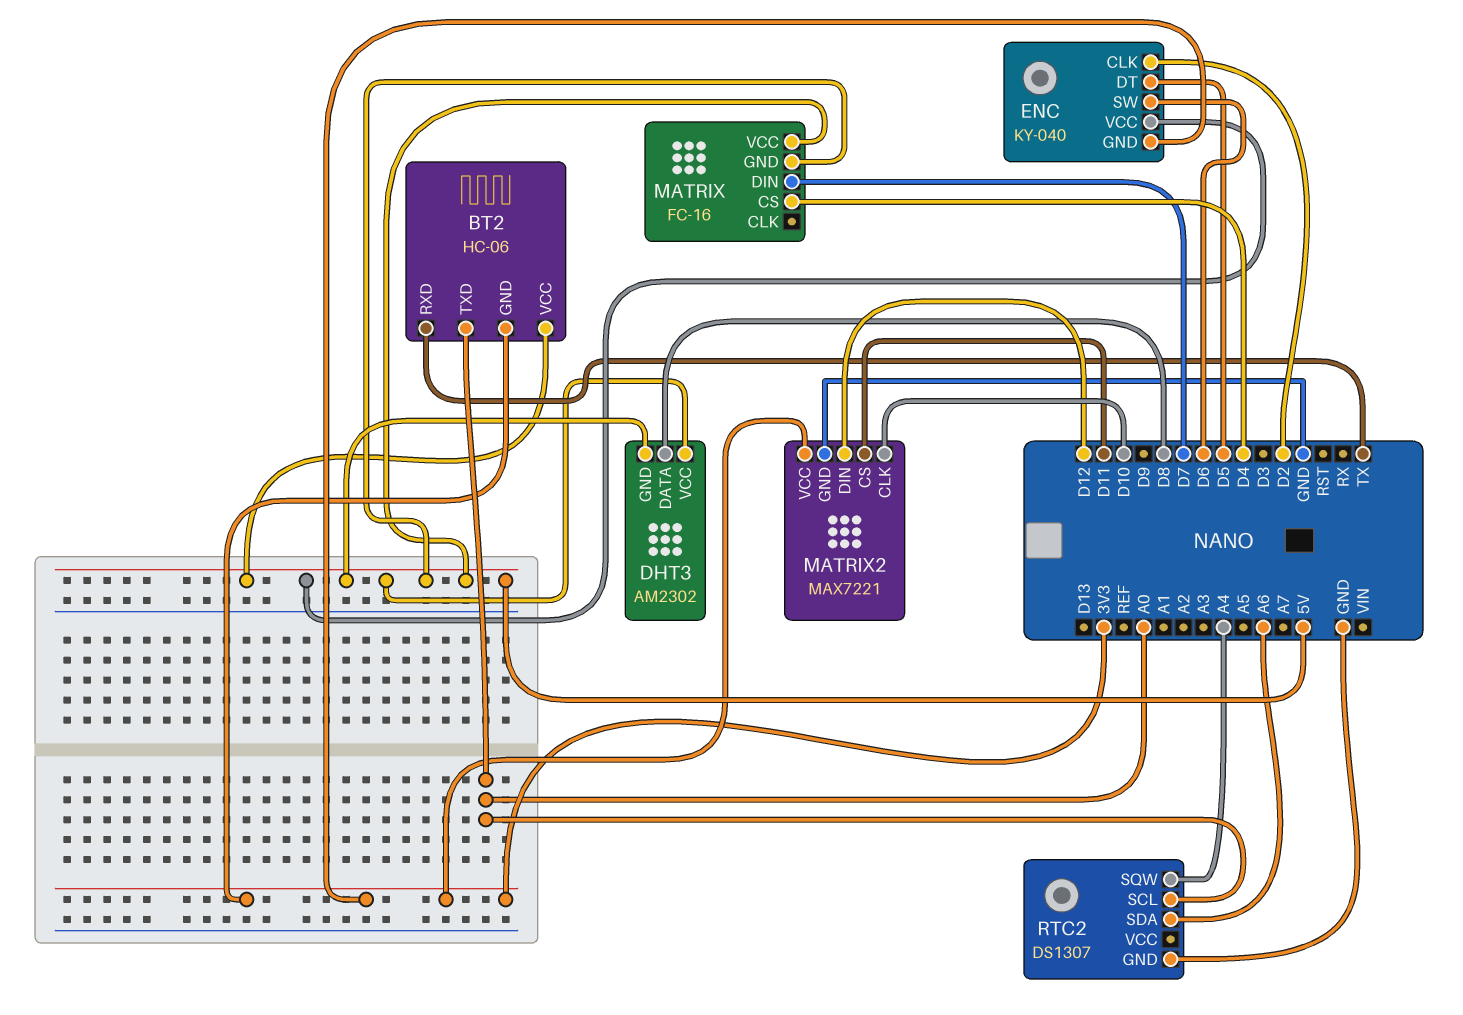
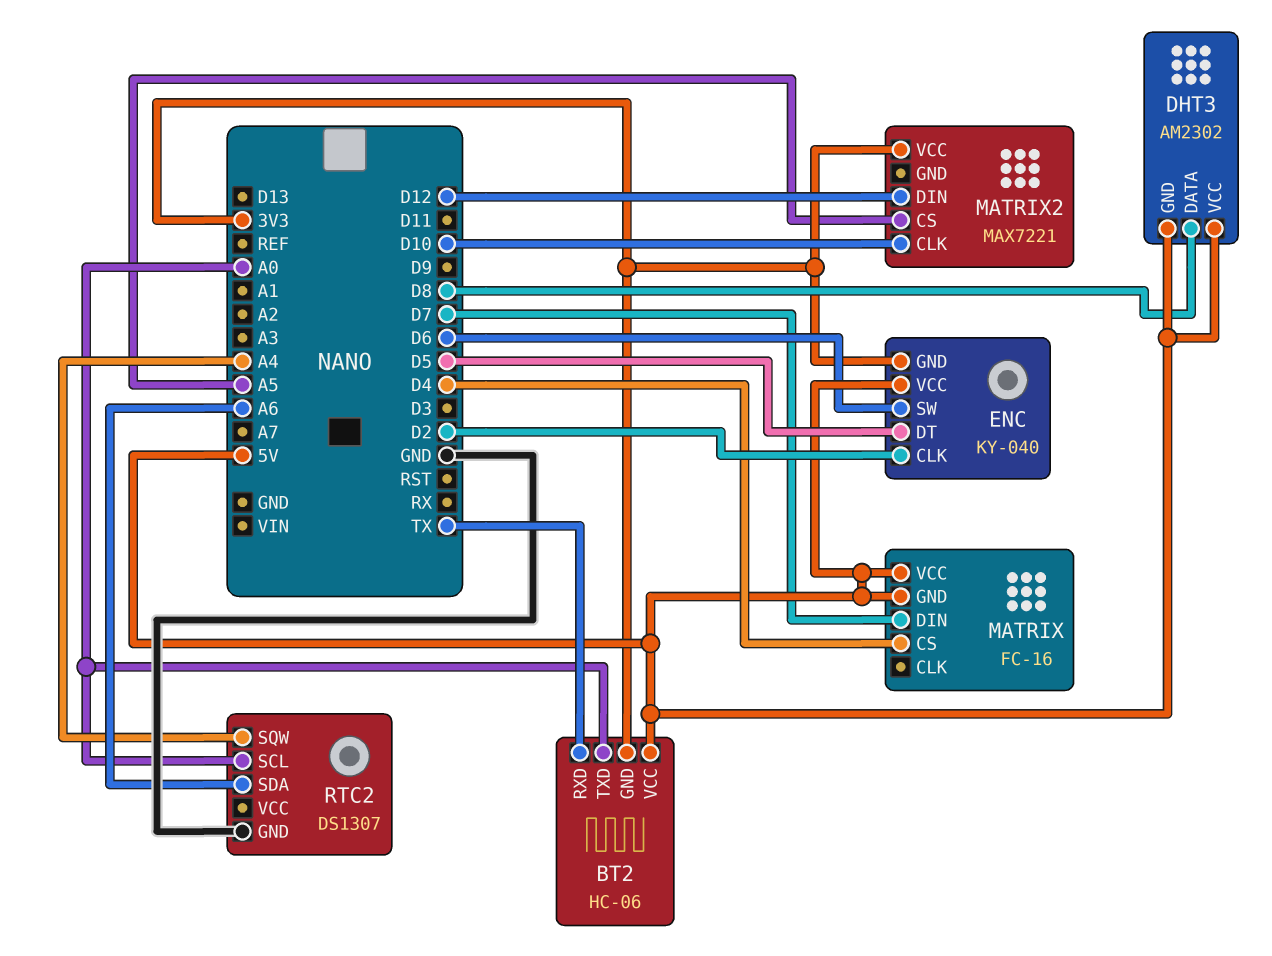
MATRIX2 pin CS: D11 -> A5
MATRIX2 pin GND: GND -> none

